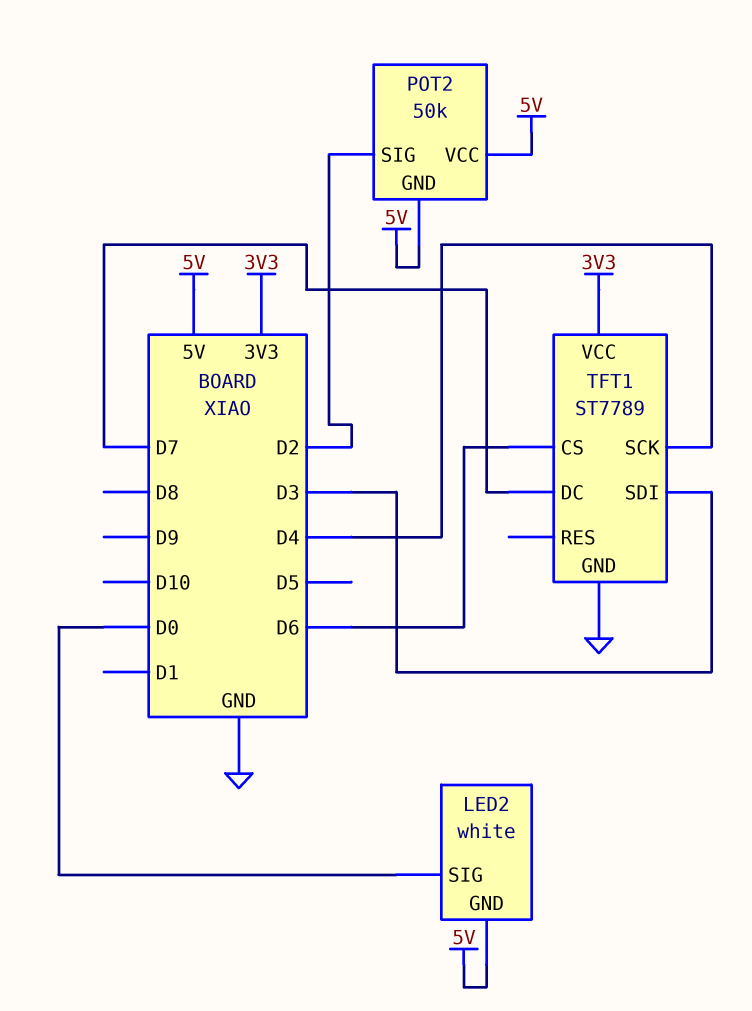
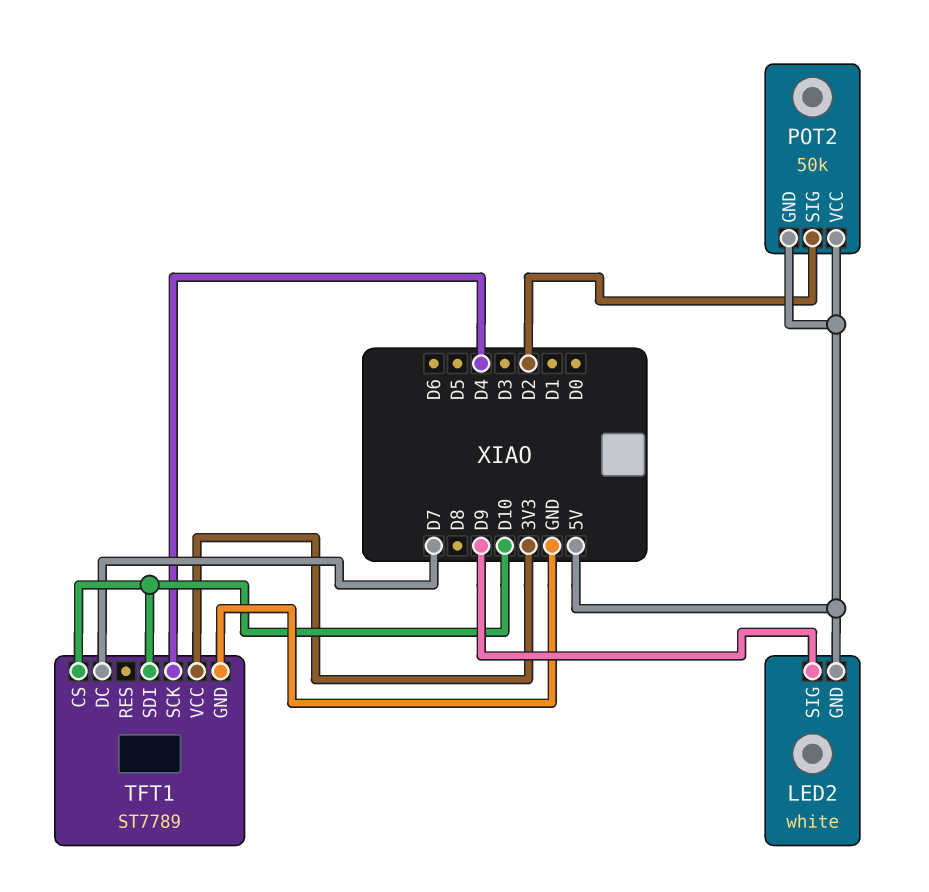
LED2 pin SIG: D0 -> D9
TFT1 pin CS: D6 -> D10
TFT1 pin SDI: D3 -> D10

